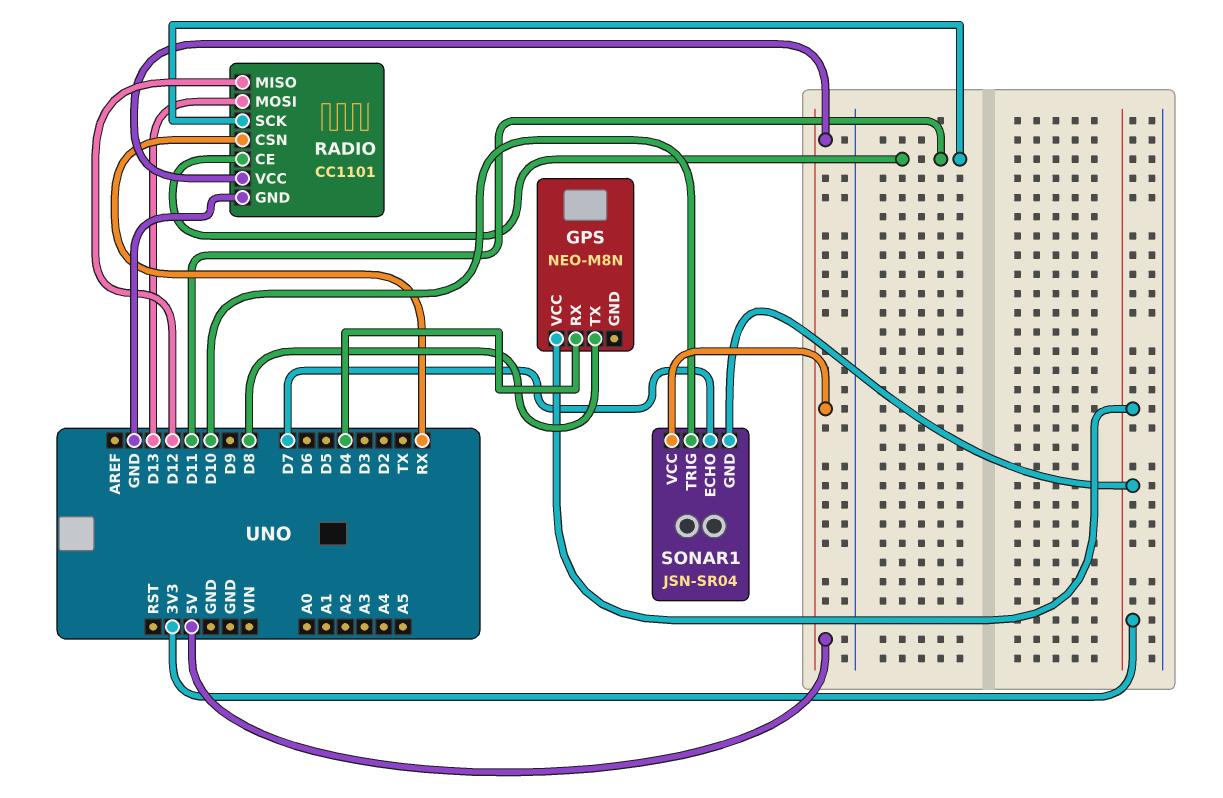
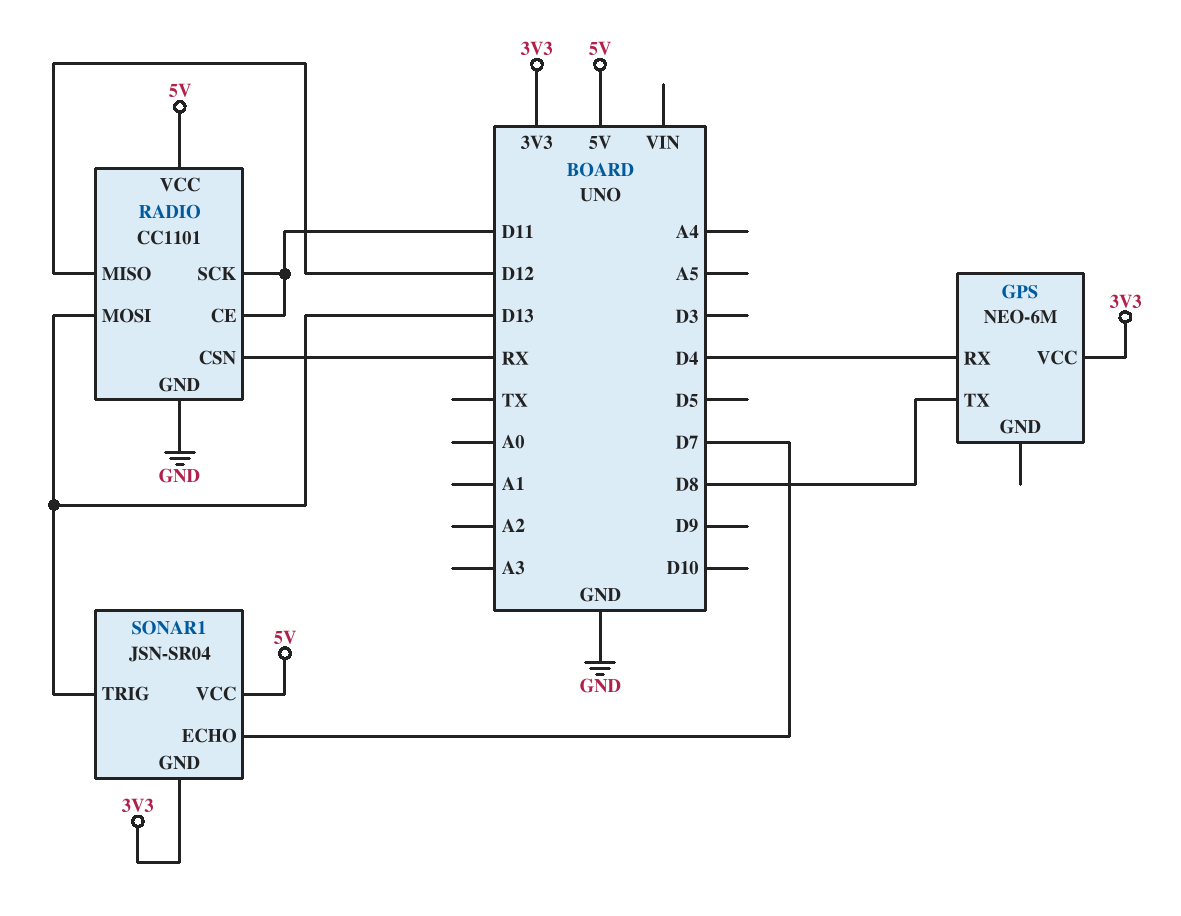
GPS: NEO-M8N -> NEO-6M
SONAR1 pin TRIG: D10 -> D13

